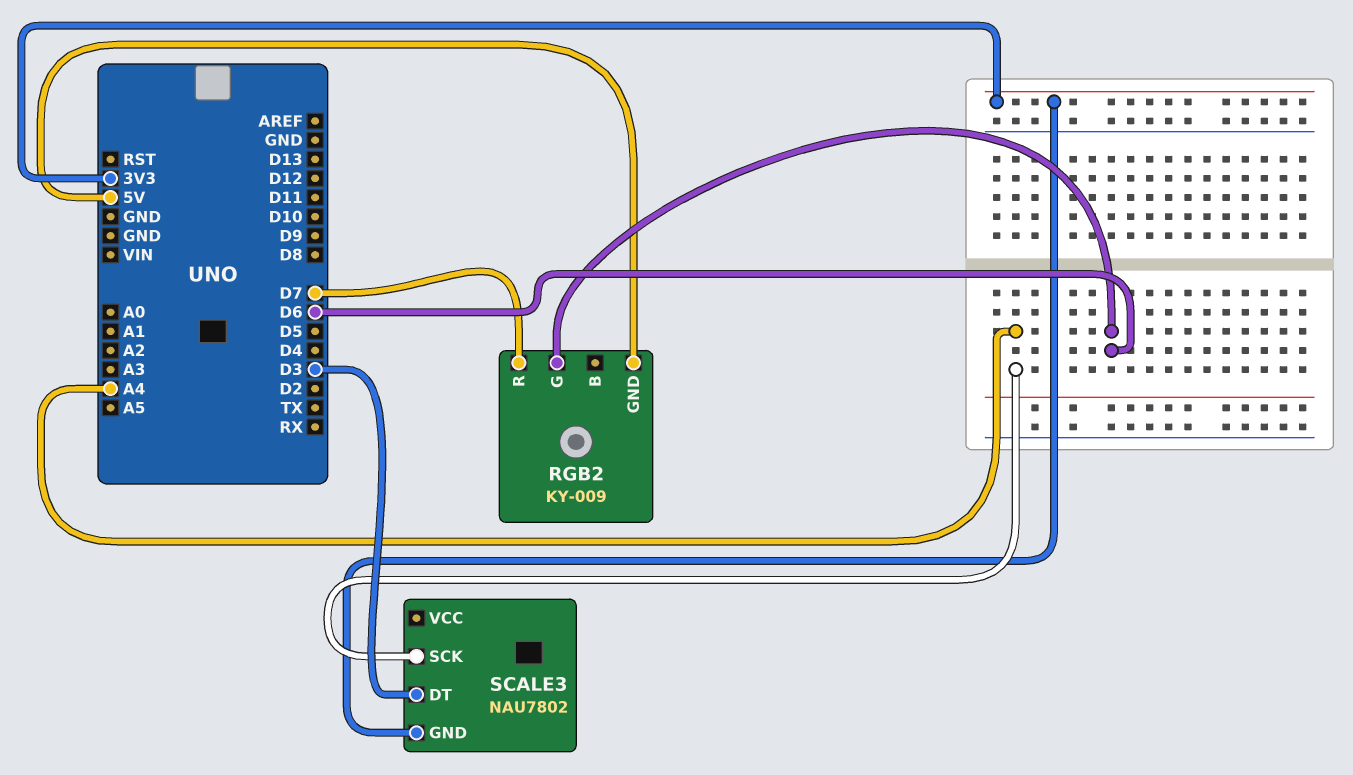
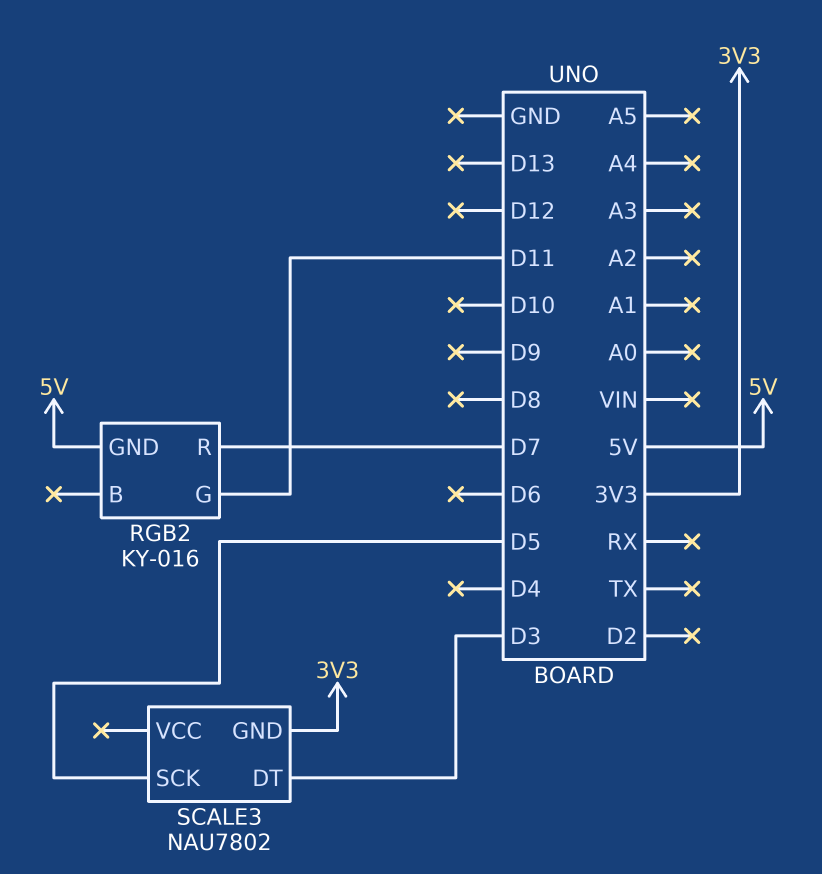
RGB2: KY-009 -> KY-016
RGB2 pin G: D6 -> D11
SCALE3 pin SCK: A4 -> D5

